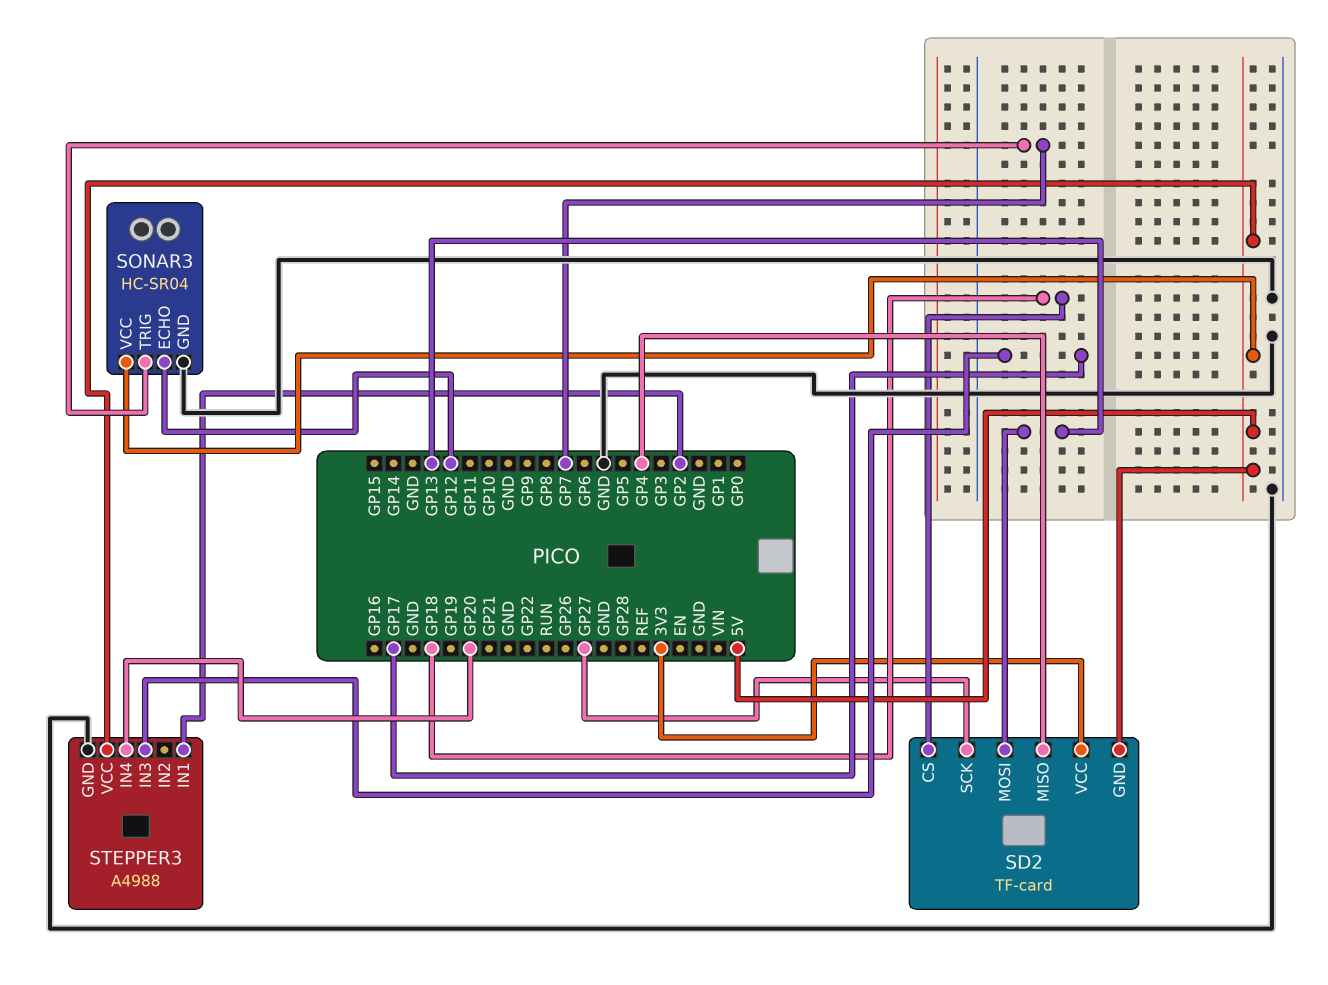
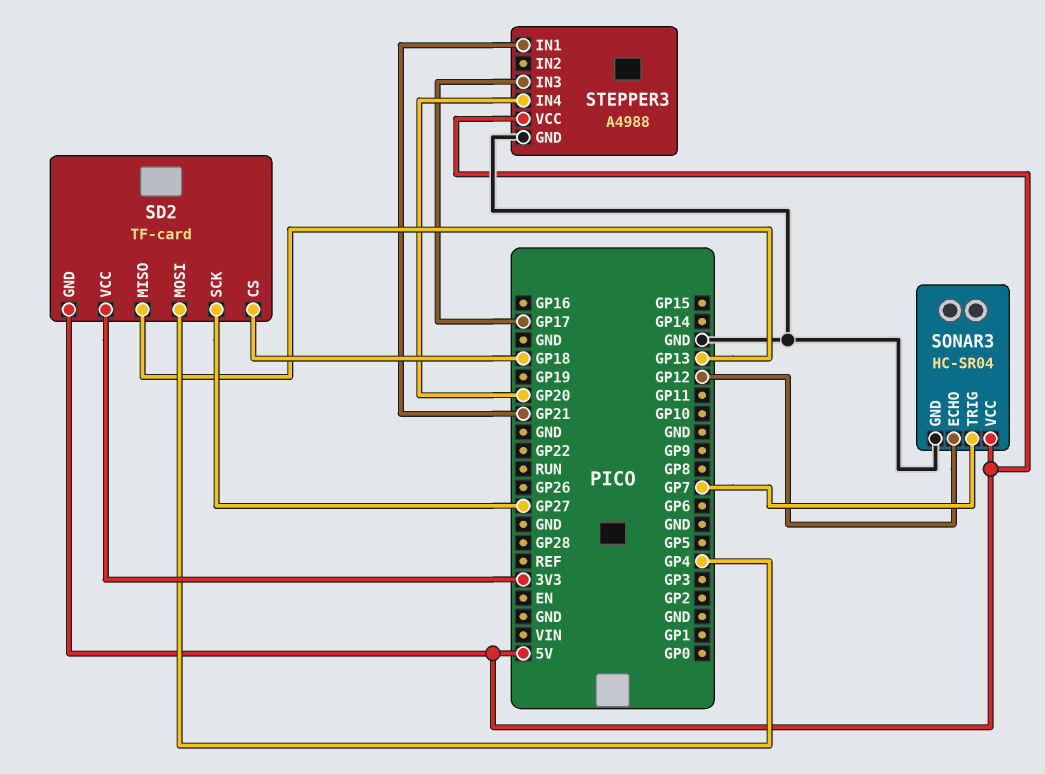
SD2 pin MISO: GP4 -> GP13
SD2 pin MOSI: GP13 -> GP4
STEPPER3 pin IN1: GP2 -> GP21

